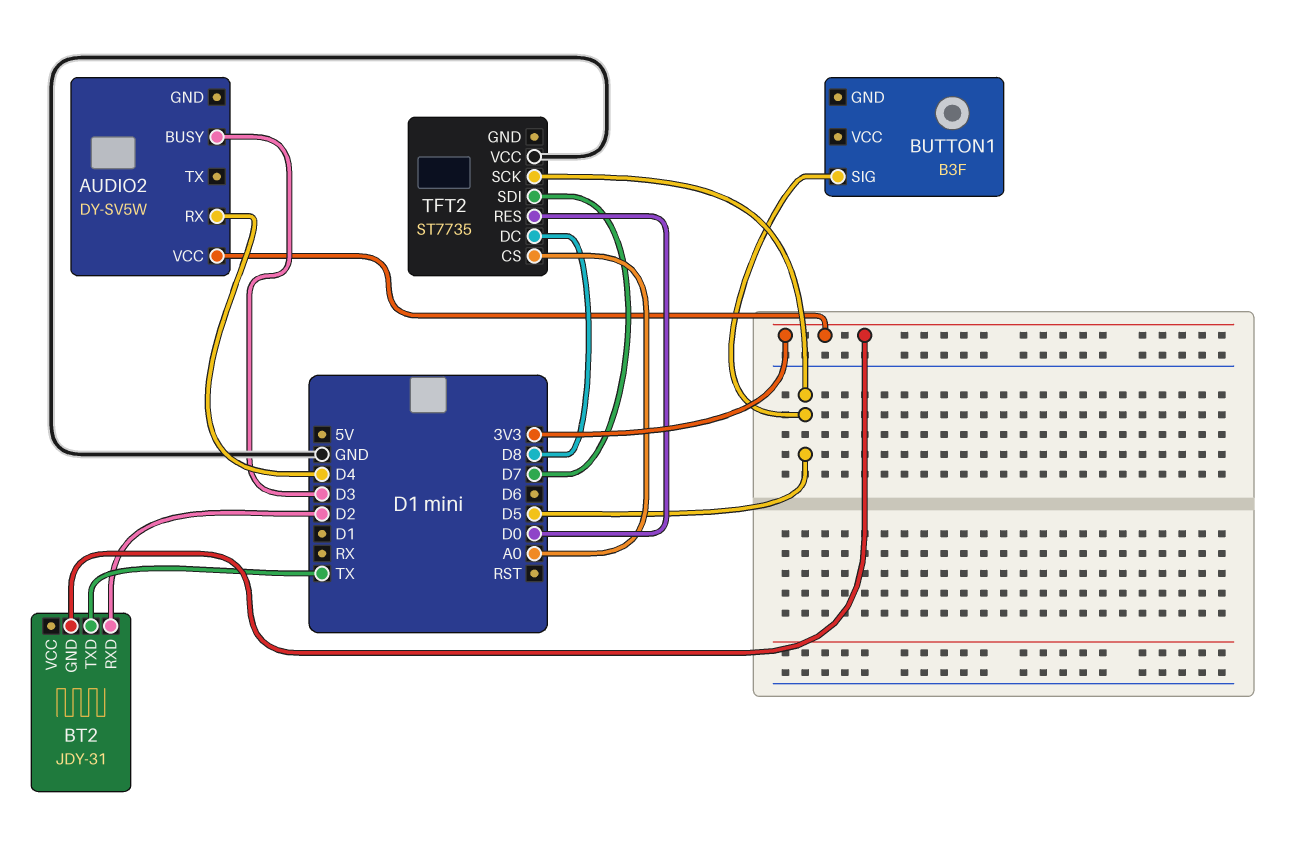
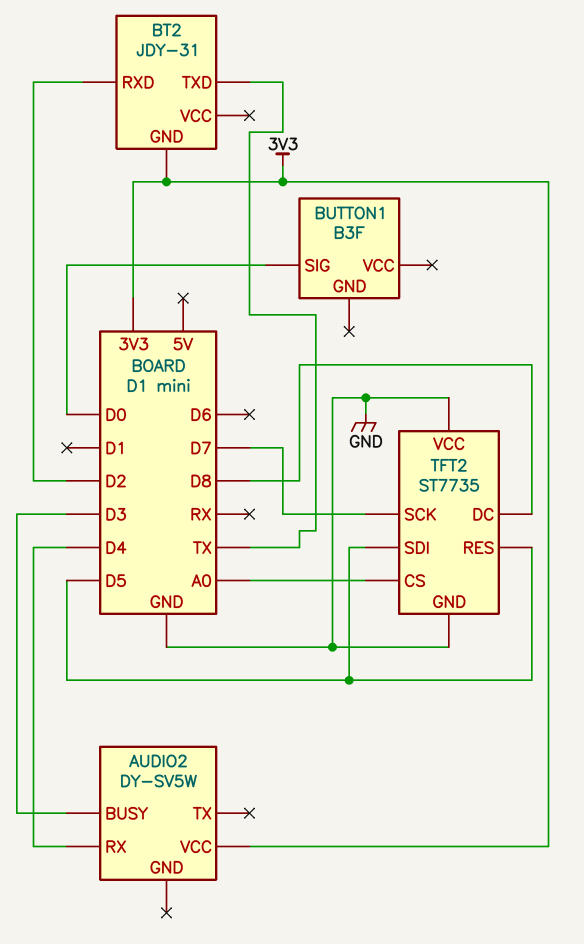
BUTTON1 pin SIG: D5 -> D0
TFT2 pin GND: none -> GND
TFT2 pin RES: D0 -> D5
TFT2 pin SCK: D5 -> D7
TFT2 pin SDI: D7 -> D5

